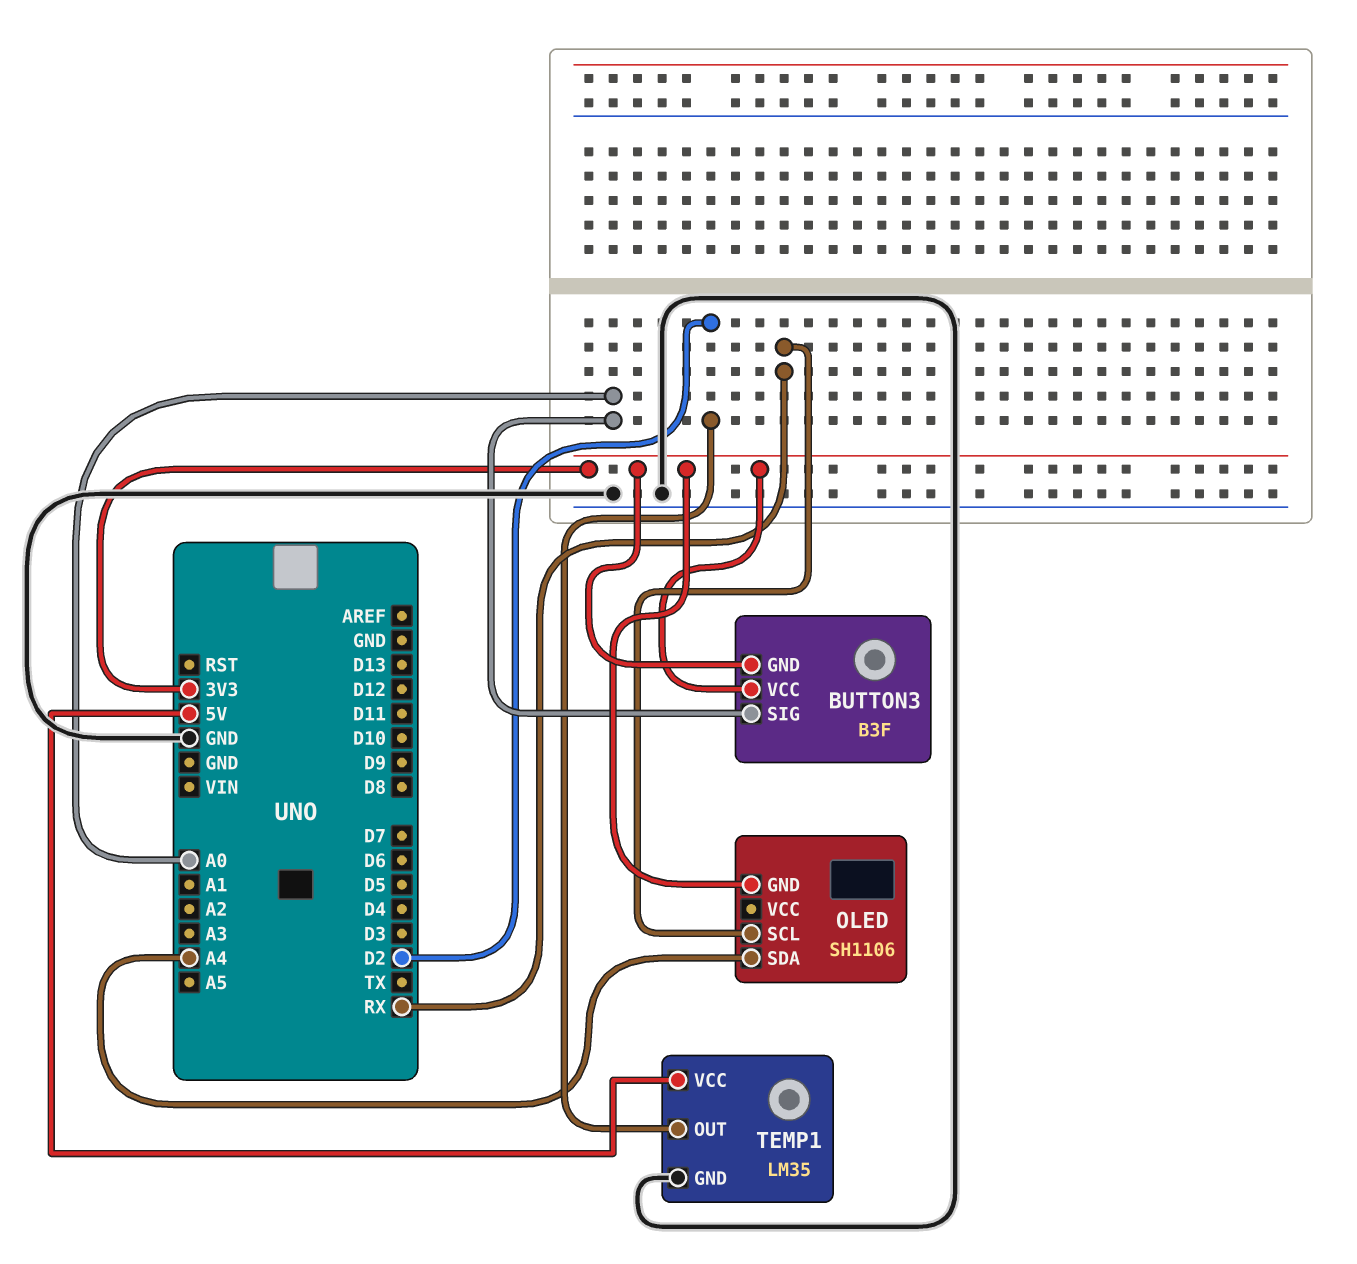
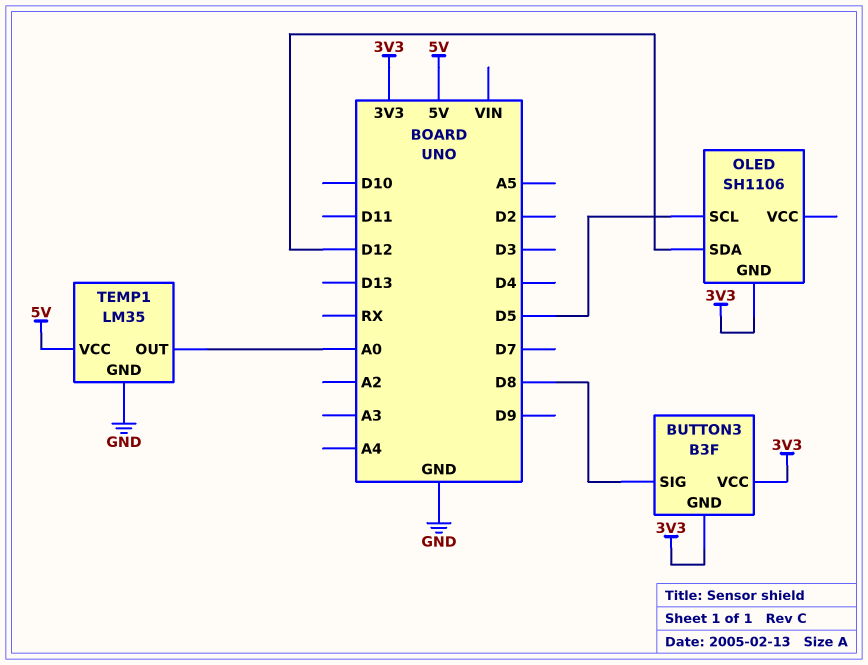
BUTTON3 pin SIG: A0 -> D8
OLED pin SCL: RX -> D5
OLED pin SDA: A4 -> D12
TEMP1 pin OUT: D2 -> A0

